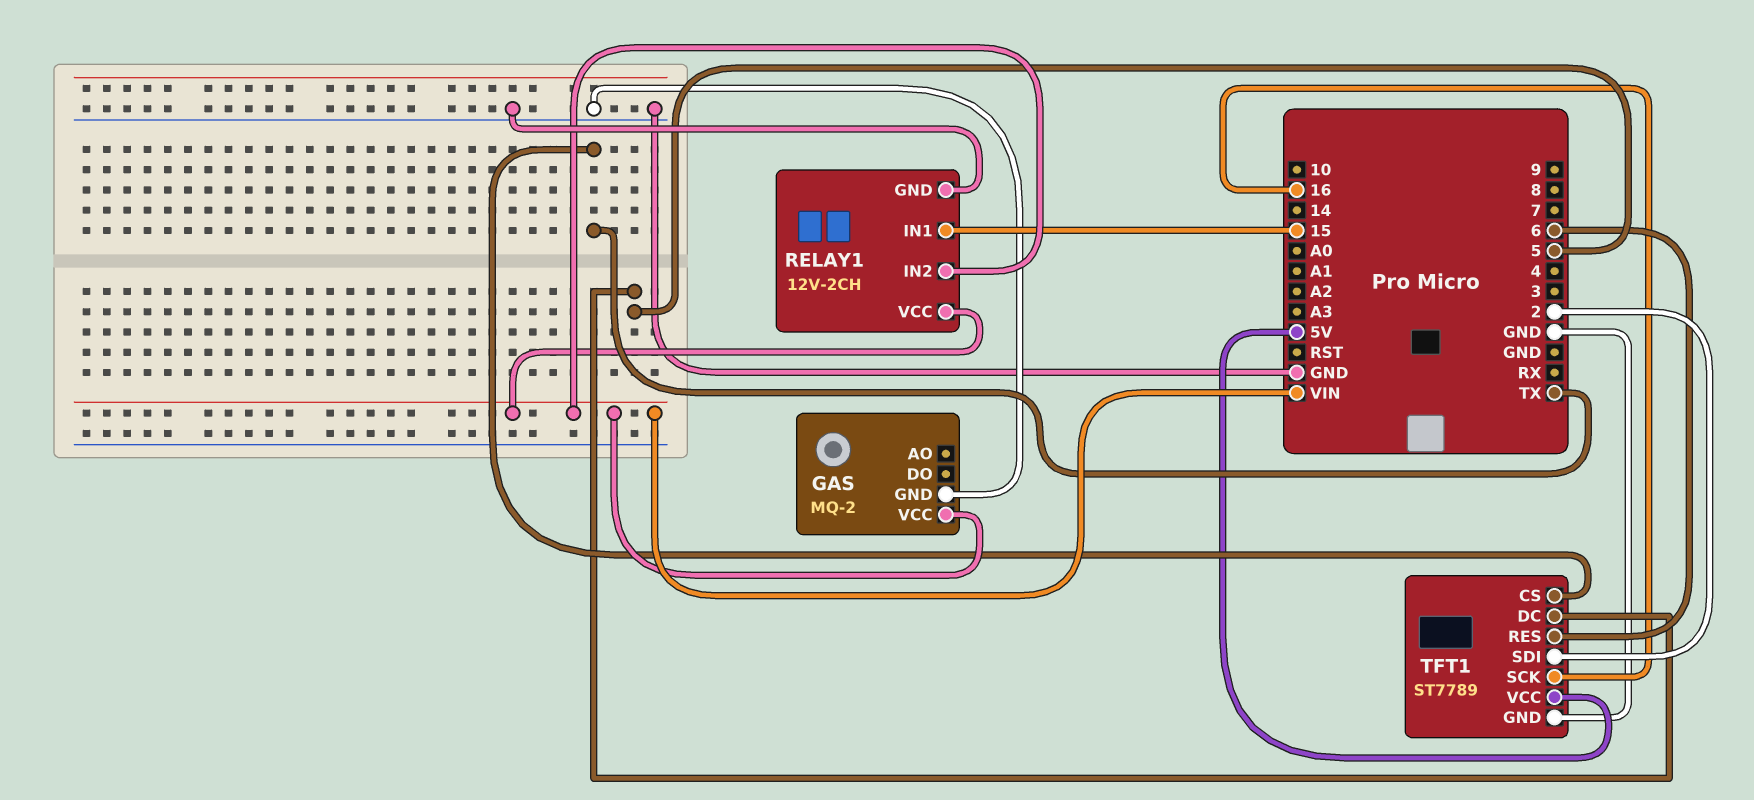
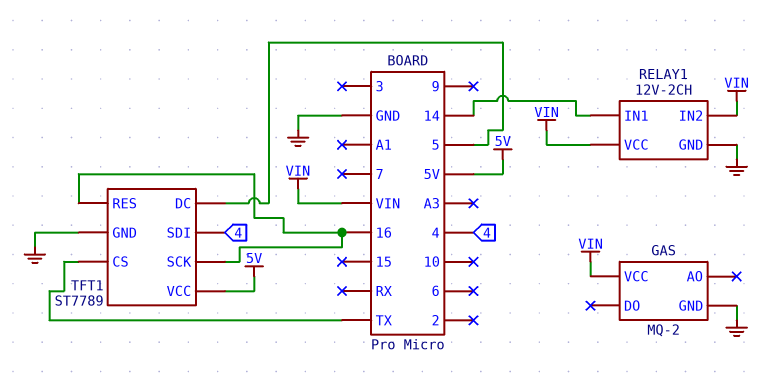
RELAY1 pin IN1: 15 -> 14
TFT1 pin RES: 6 -> 16
TFT1 pin SDI: 2 -> 4

